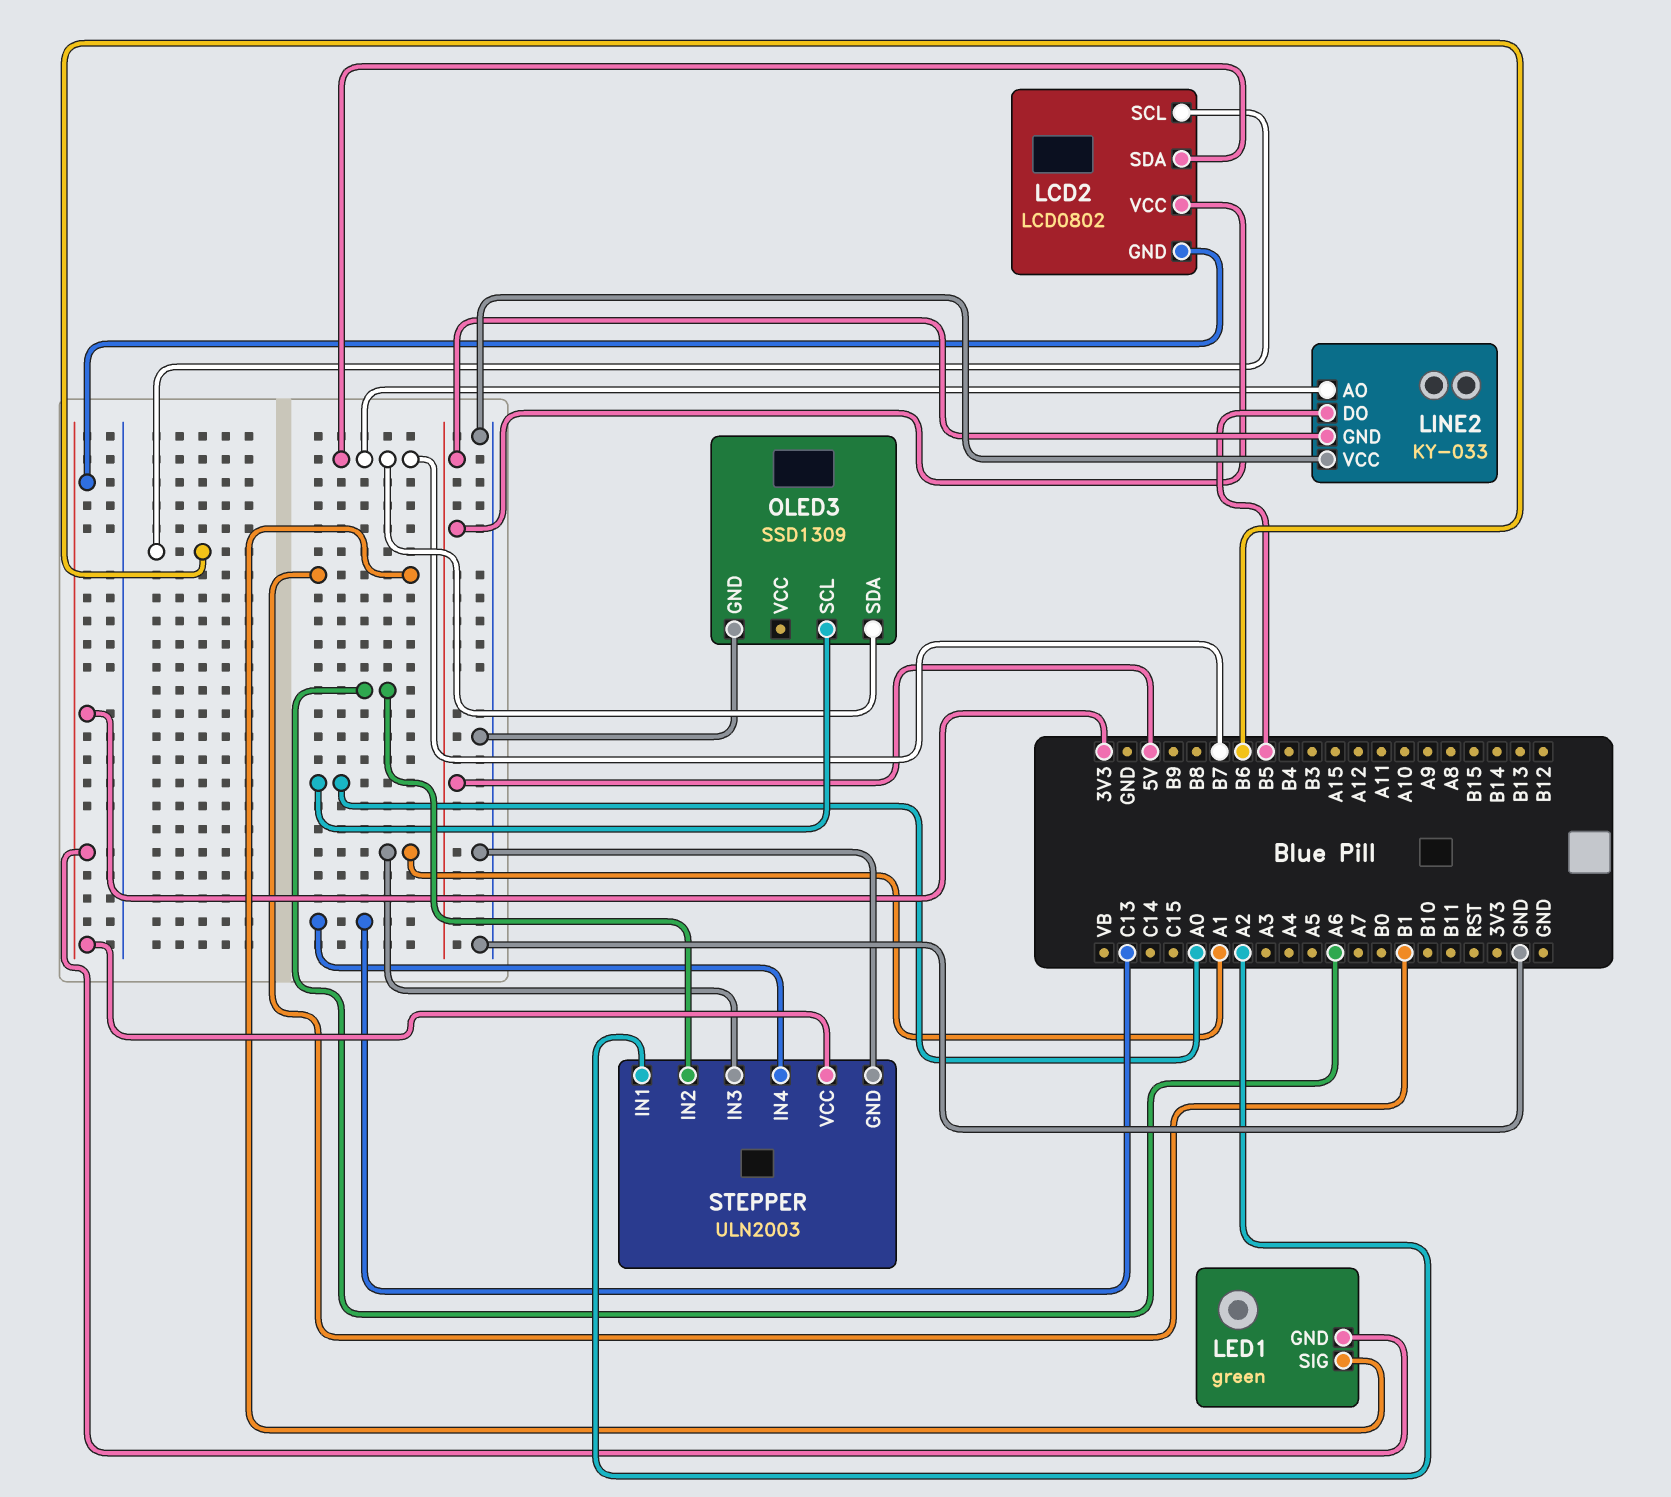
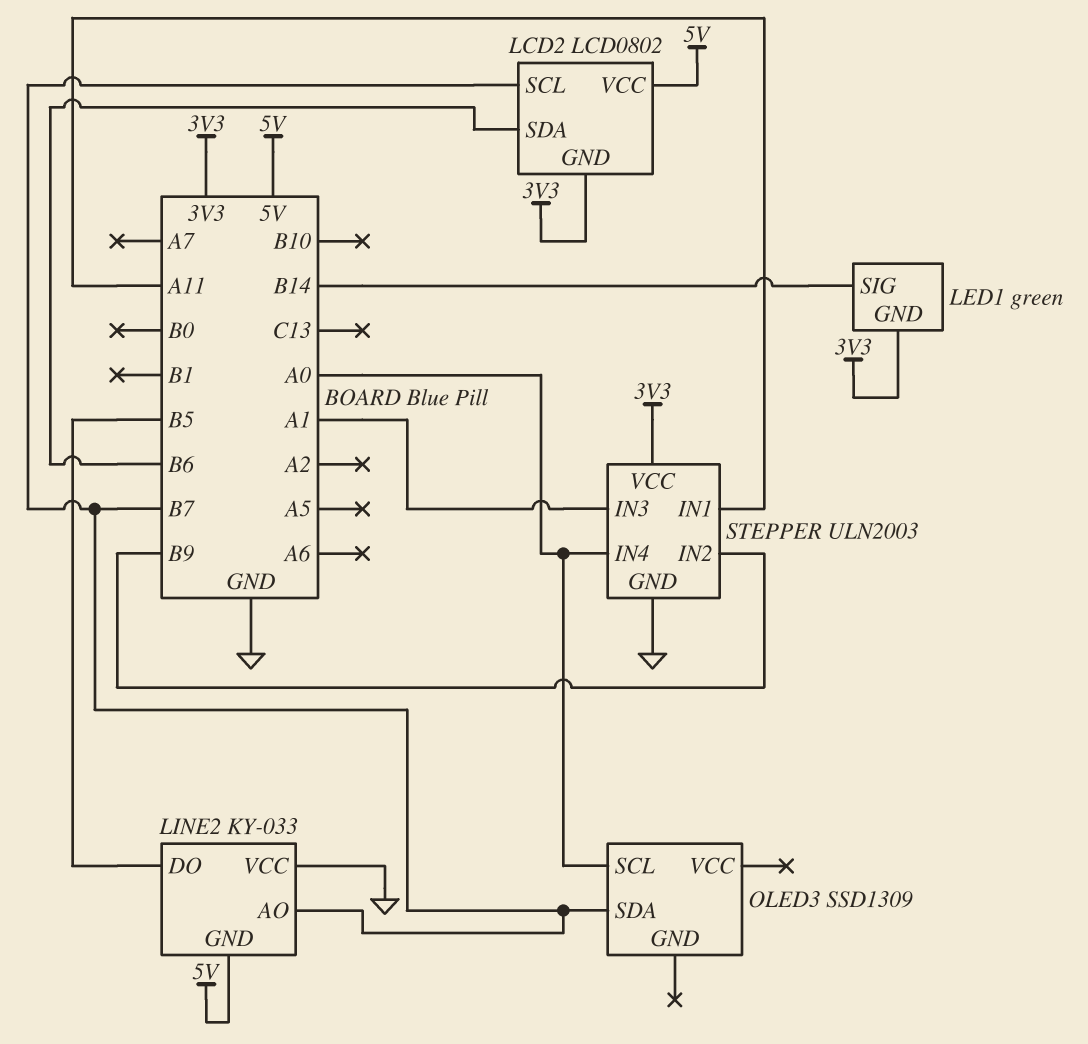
LCD2 pin SCL: B6 -> B7
LCD2 pin SDA: B7 -> B6
LED1 pin SIG: B1 -> B14
OLED3 pin GND: GND -> none
STEPPER pin IN1: A2 -> A11
STEPPER pin IN2: A6 -> B9
STEPPER pin IN4: C13 -> A0

